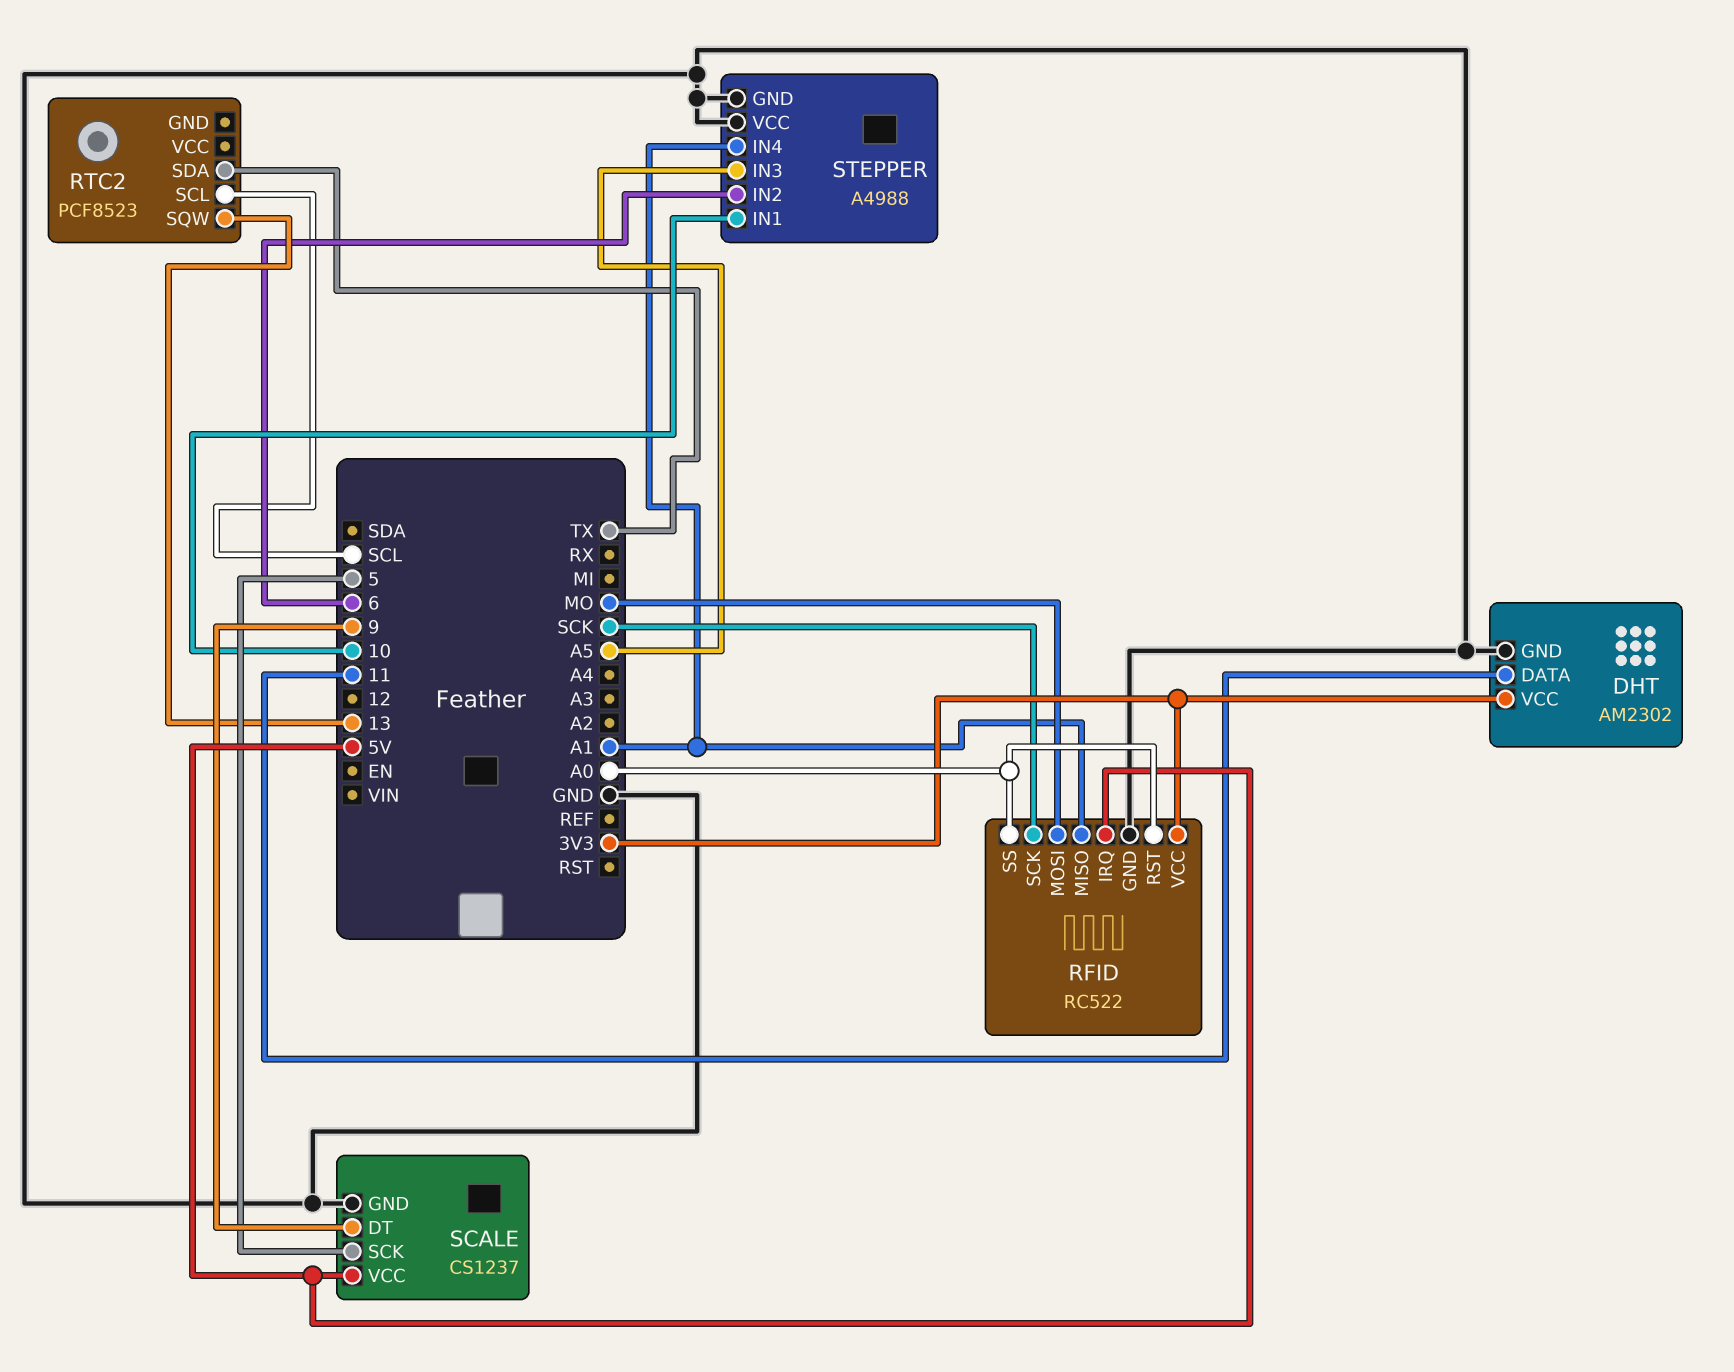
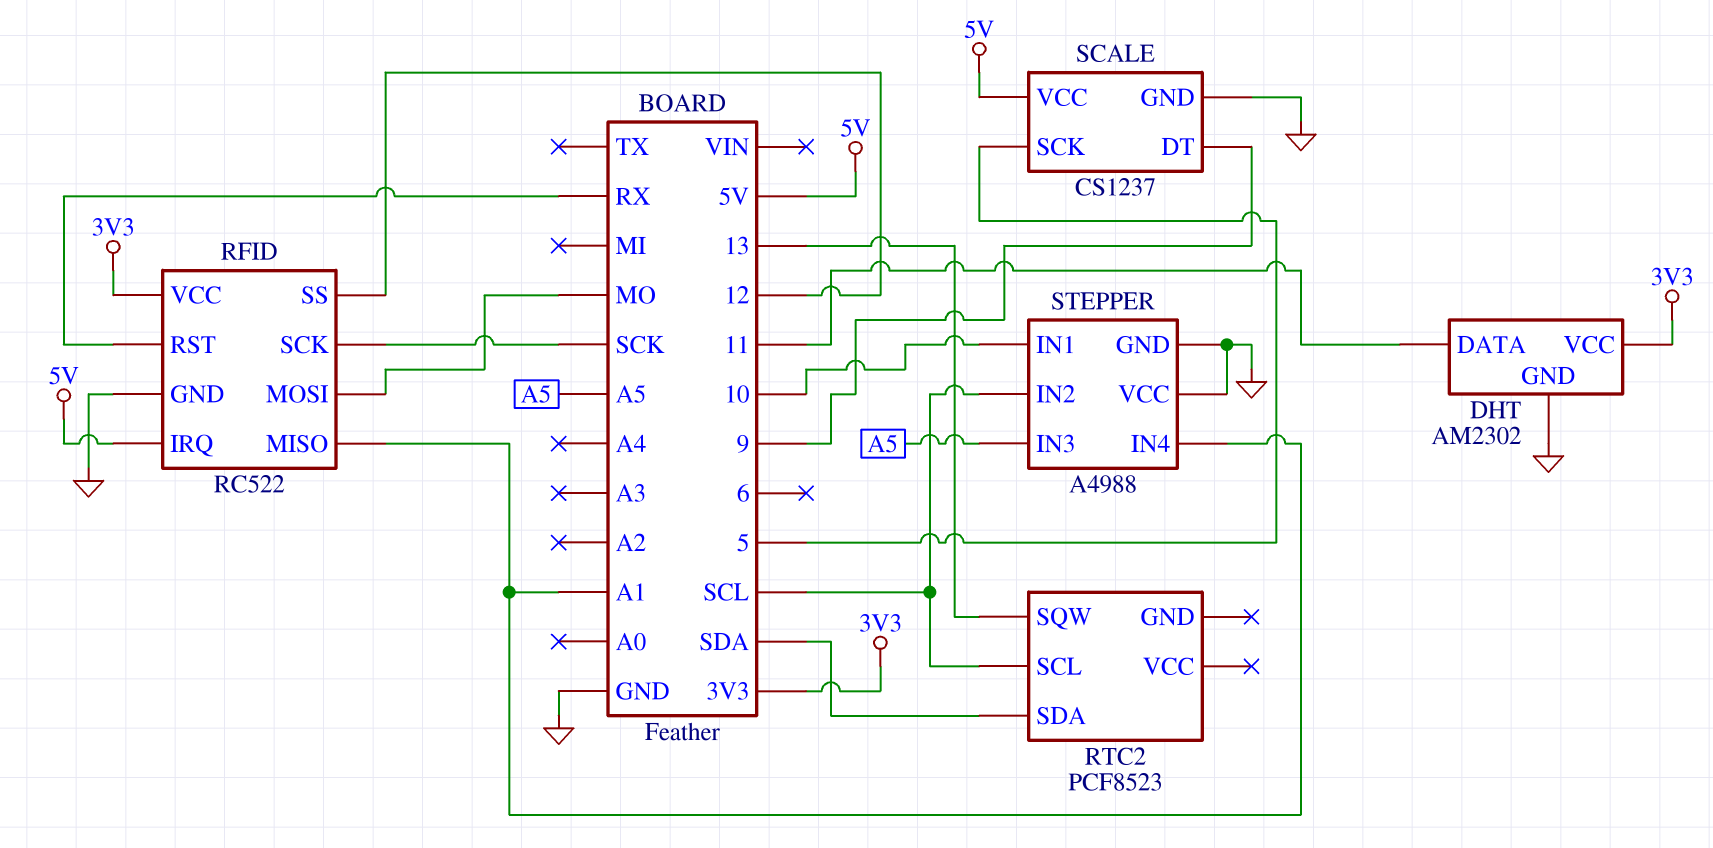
RFID pin RST: A0 -> RX
RFID pin SS: A0 -> 12
RTC2 pin SDA: TX -> SDA
STEPPER pin IN2: 6 -> SCL

